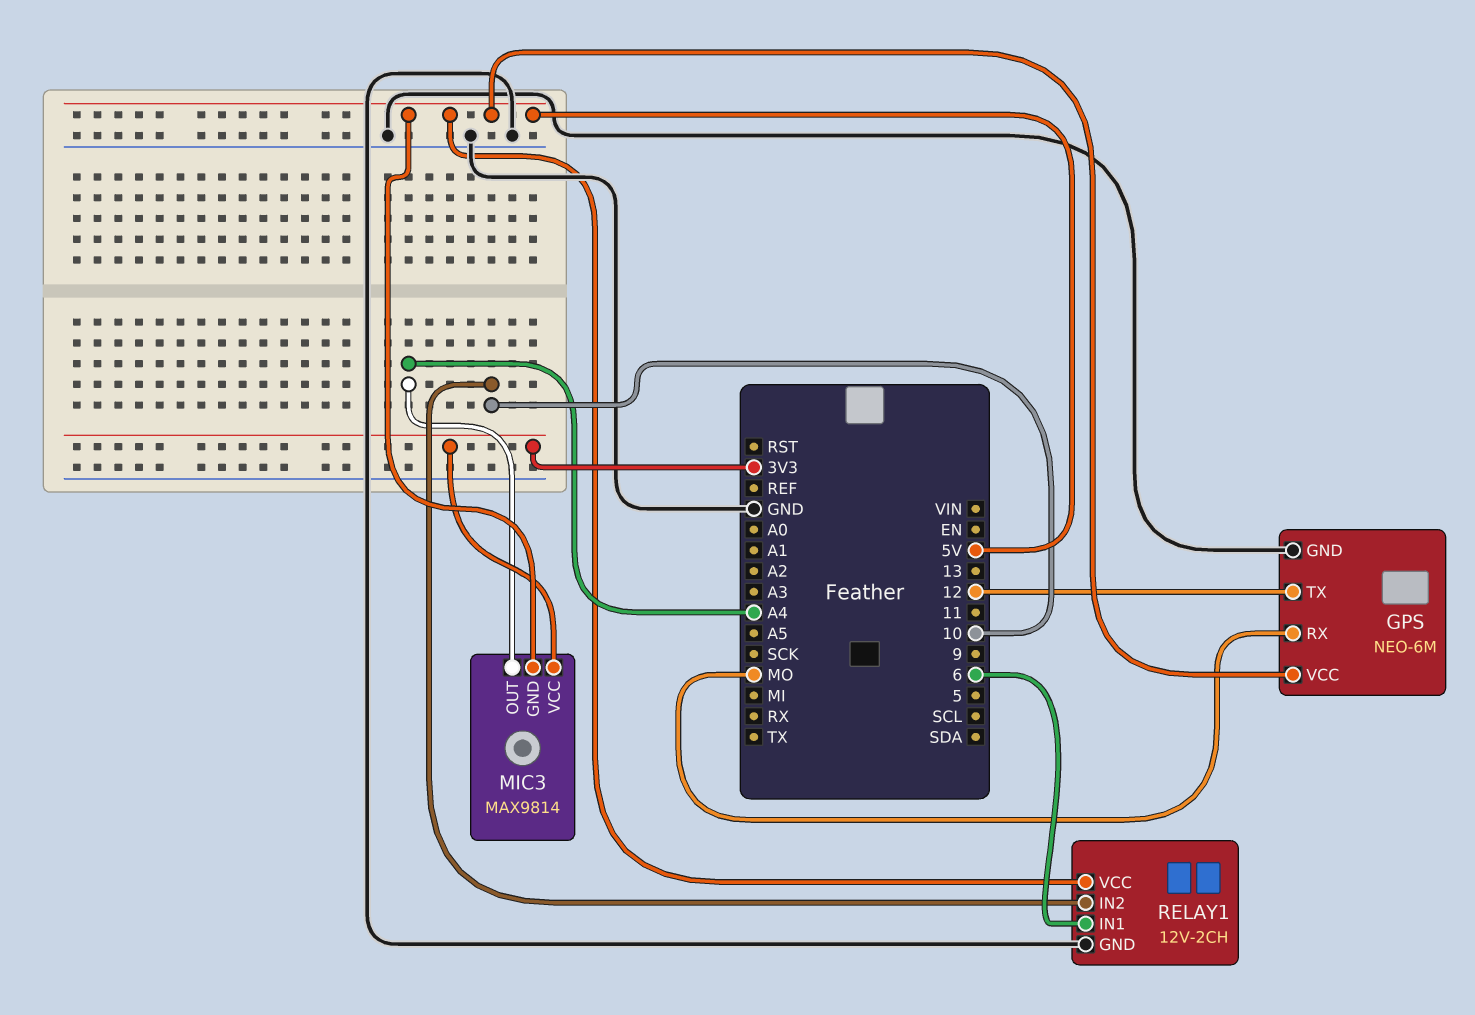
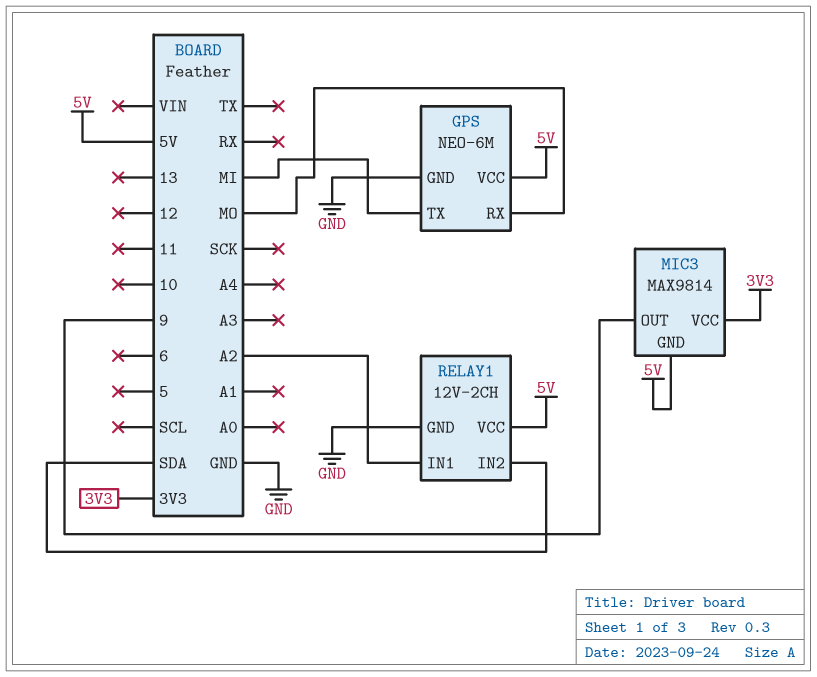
GPS pin TX: 12 -> MI
MIC3 pin OUT: A4 -> 9
RELAY1 pin IN1: 6 -> A2
RELAY1 pin IN2: 10 -> SDA

